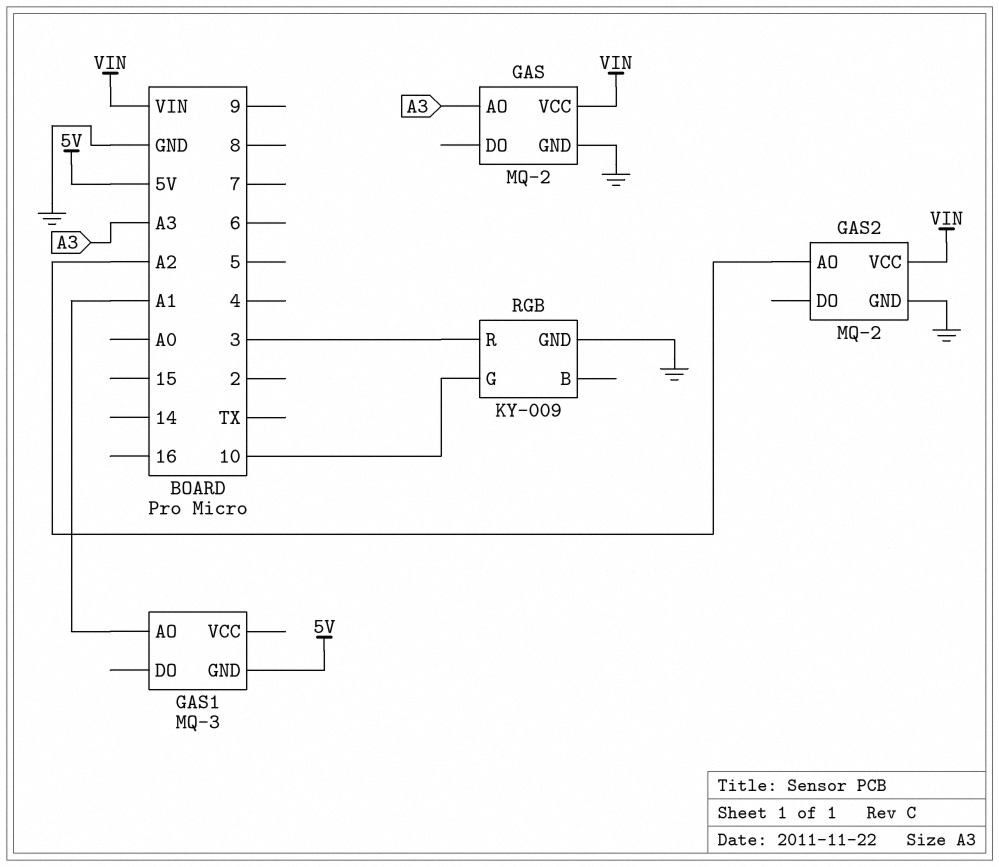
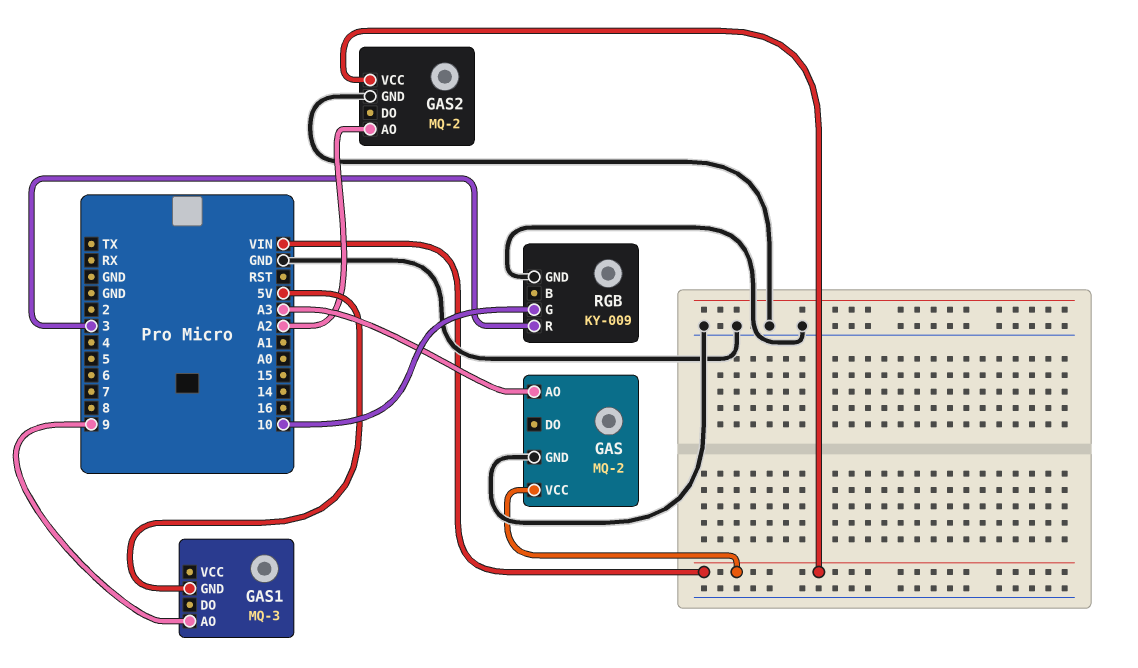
GAS1 pin AO: A1 -> 9

